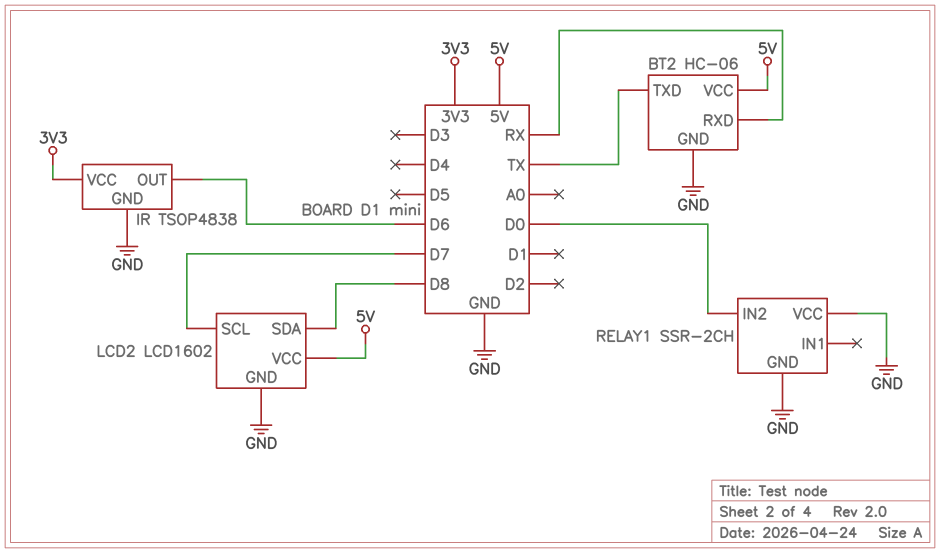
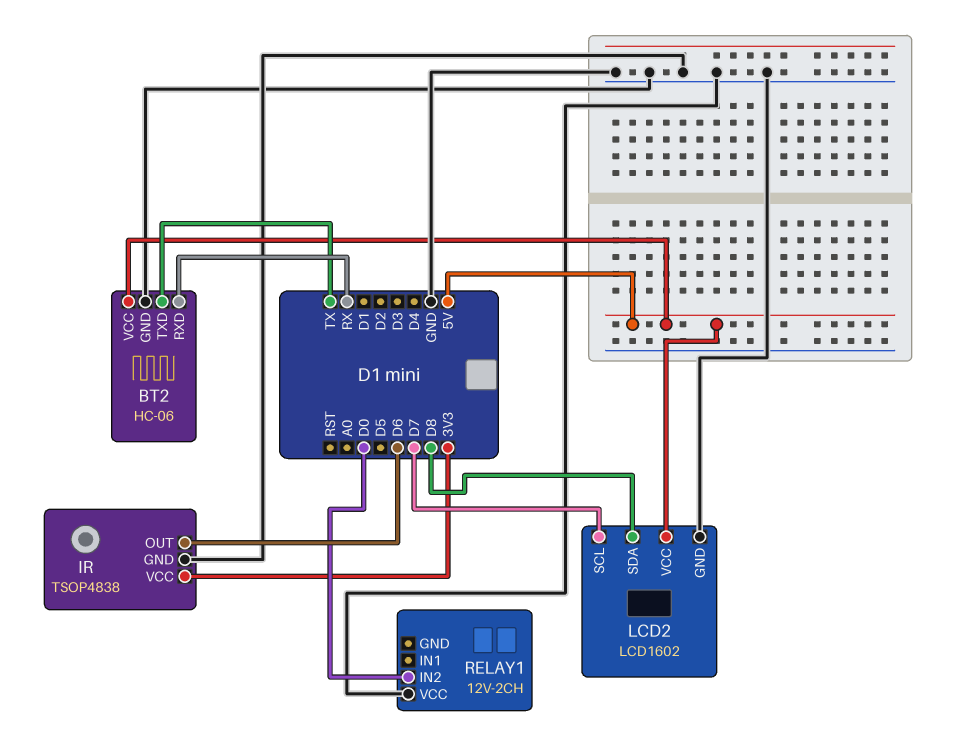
RELAY1: SSR-2CH -> 12V-2CH
RELAY1 pin GND: GND -> none

